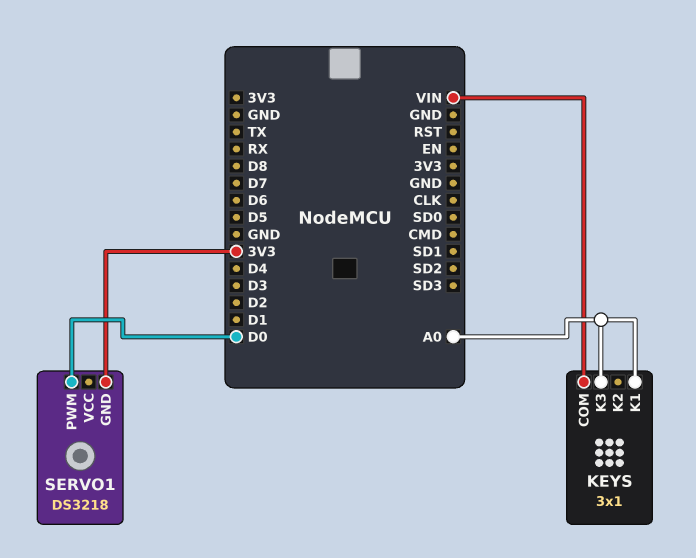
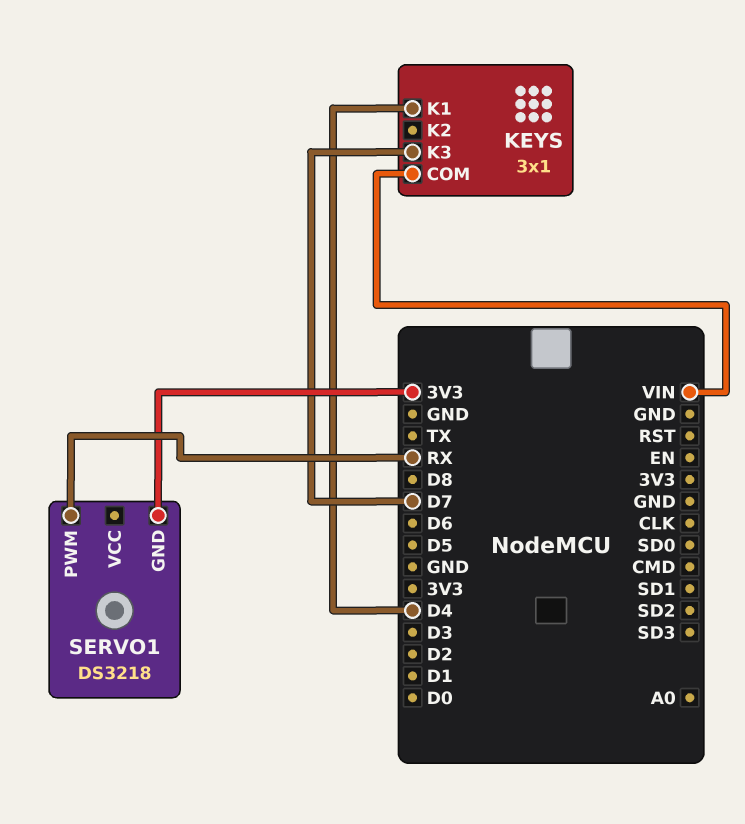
KEYS pin K1: A0 -> D4
KEYS pin K3: A0 -> D7
SERVO1 pin PWM: D0 -> RX

